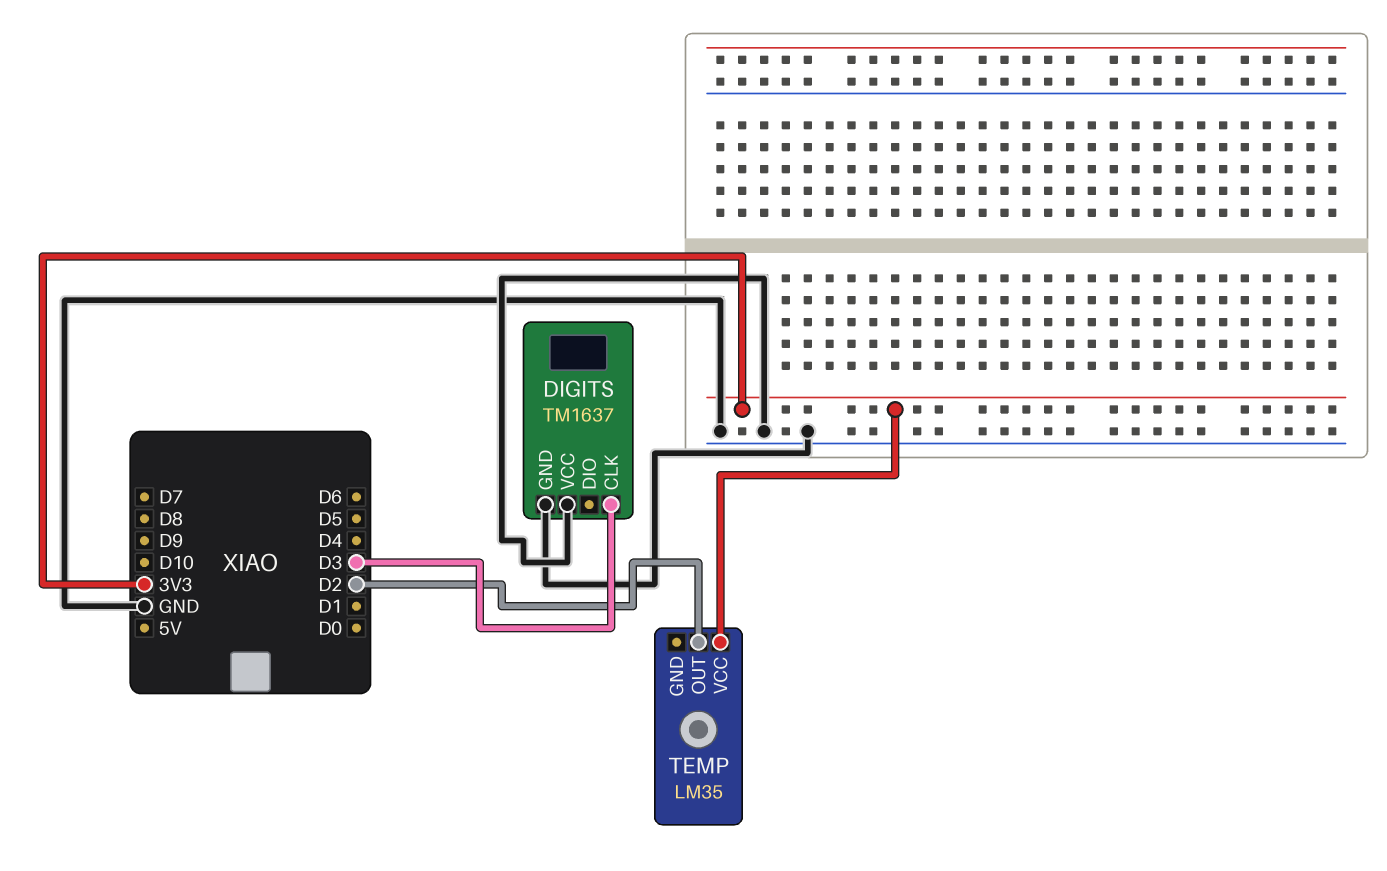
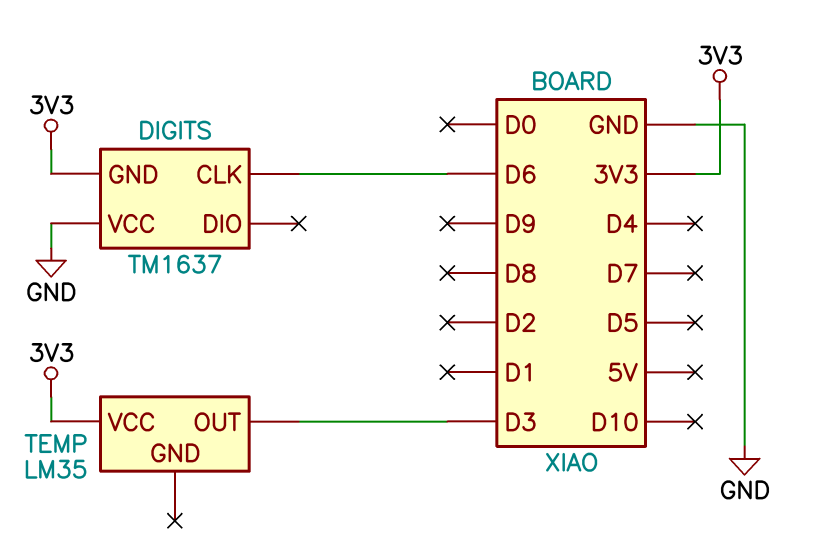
DIGITS pin CLK: D3 -> D6
DIGITS pin GND: GND -> 3V3
TEMP pin OUT: D2 -> D3

